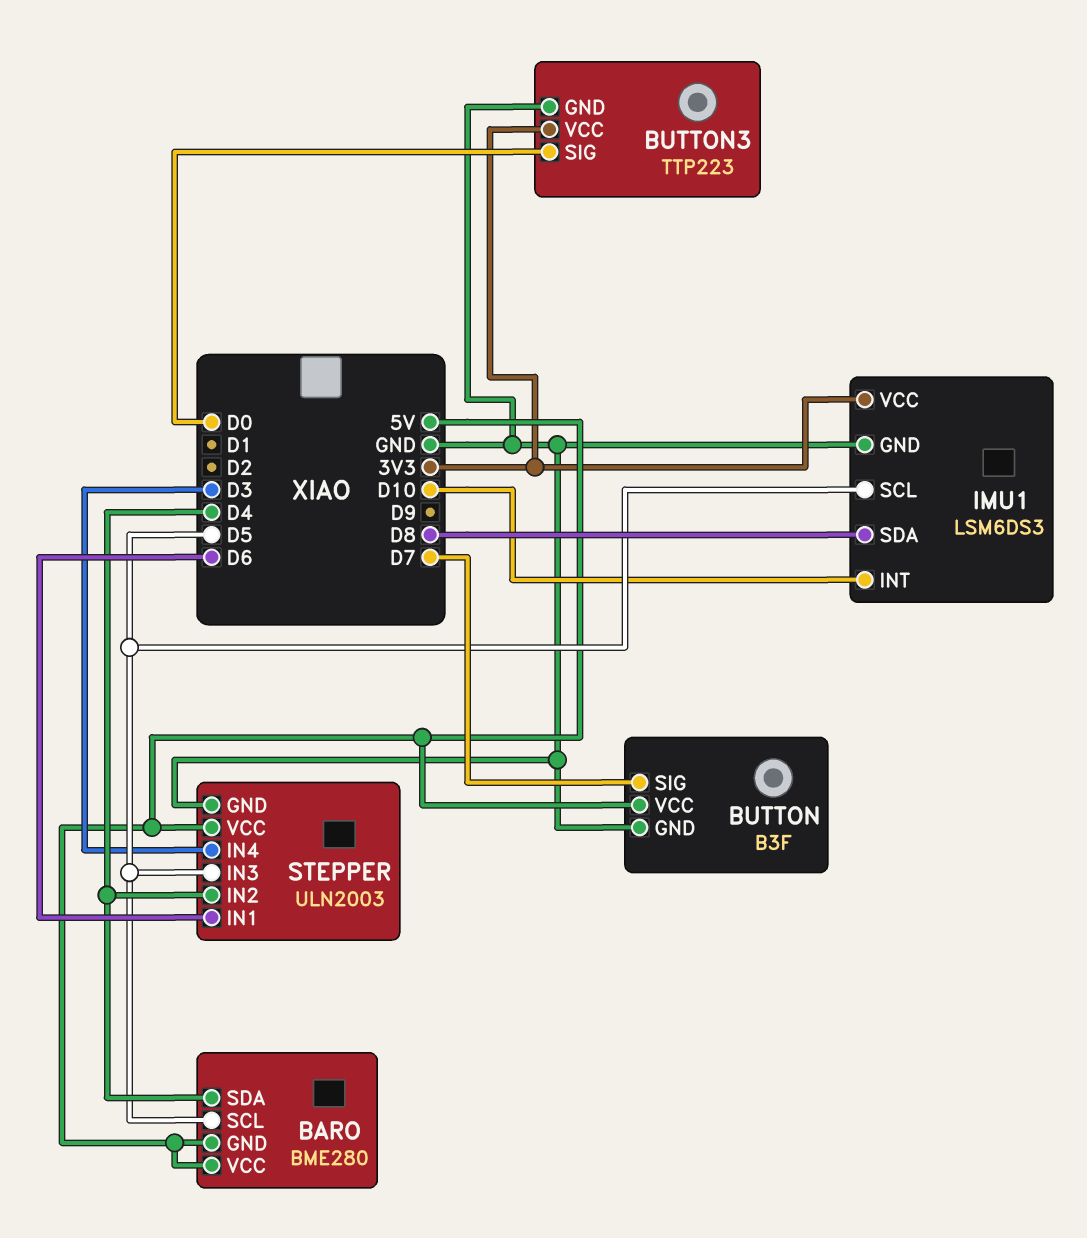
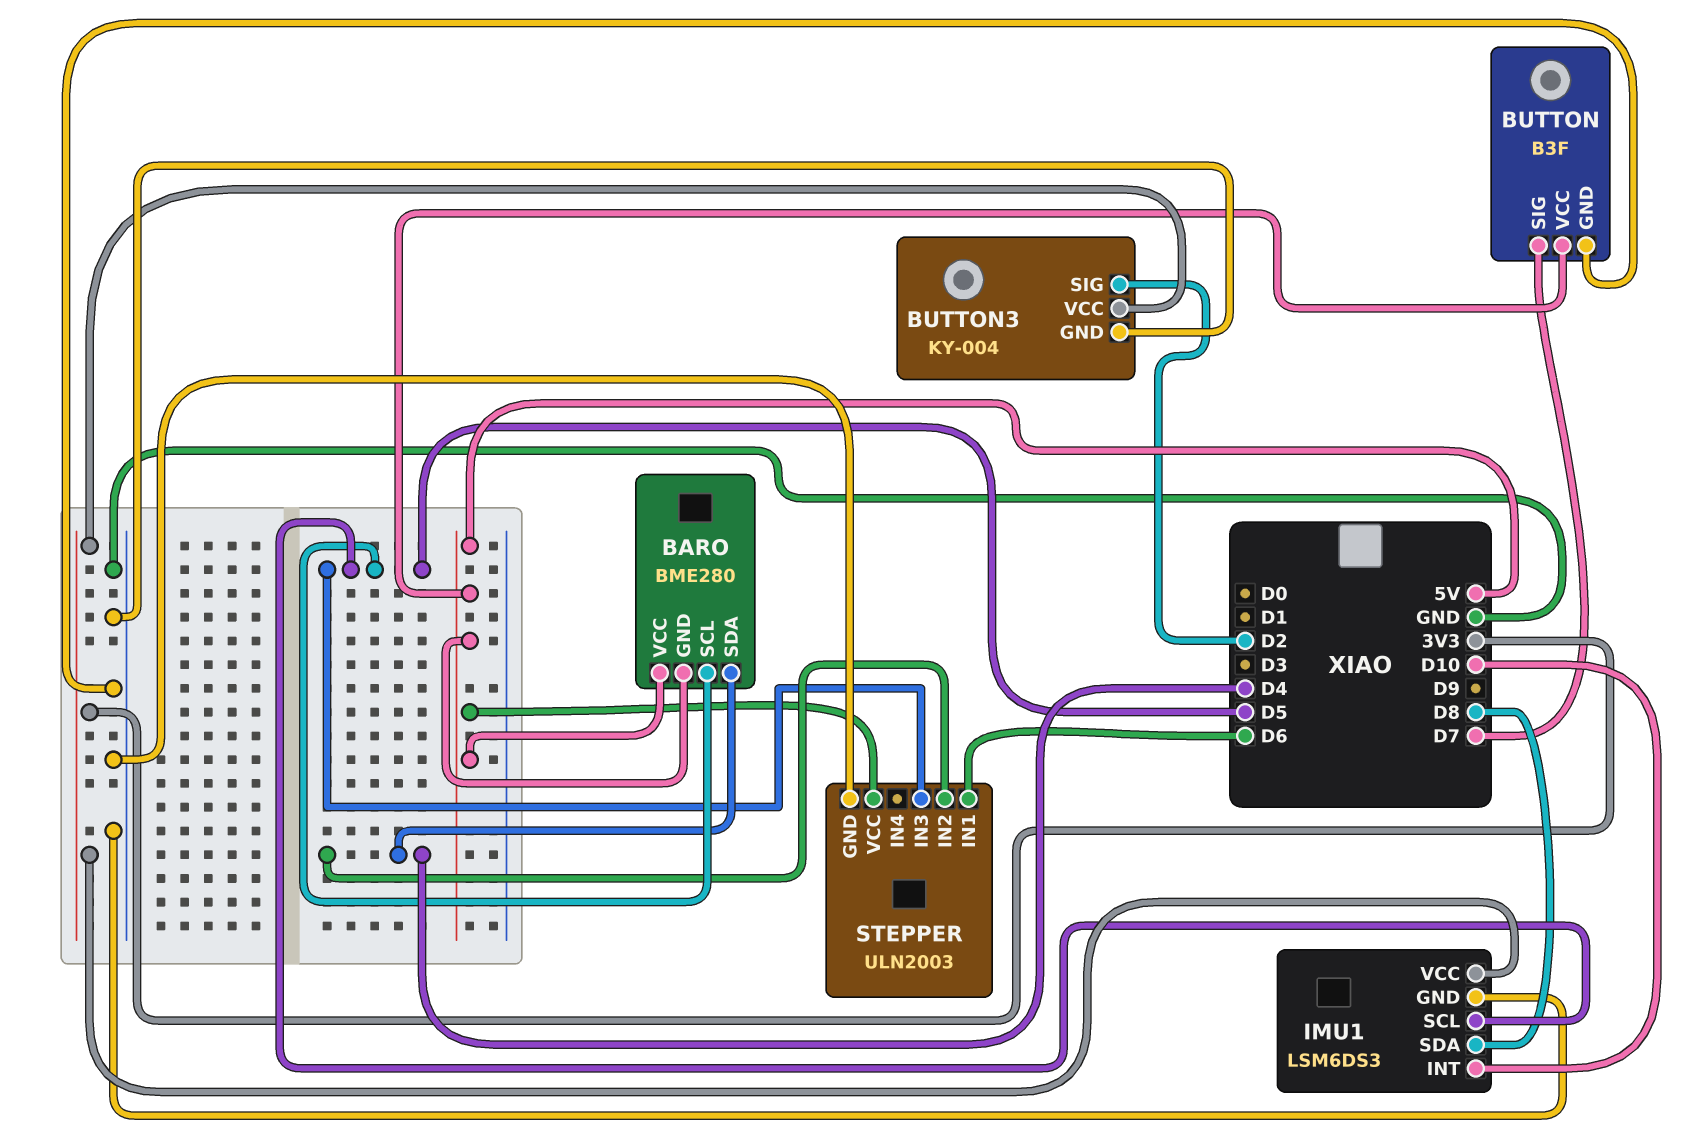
BUTTON3: TTP223 -> KY-004
BUTTON3 pin SIG: D0 -> D2
STEPPER pin IN4: D3 -> none

